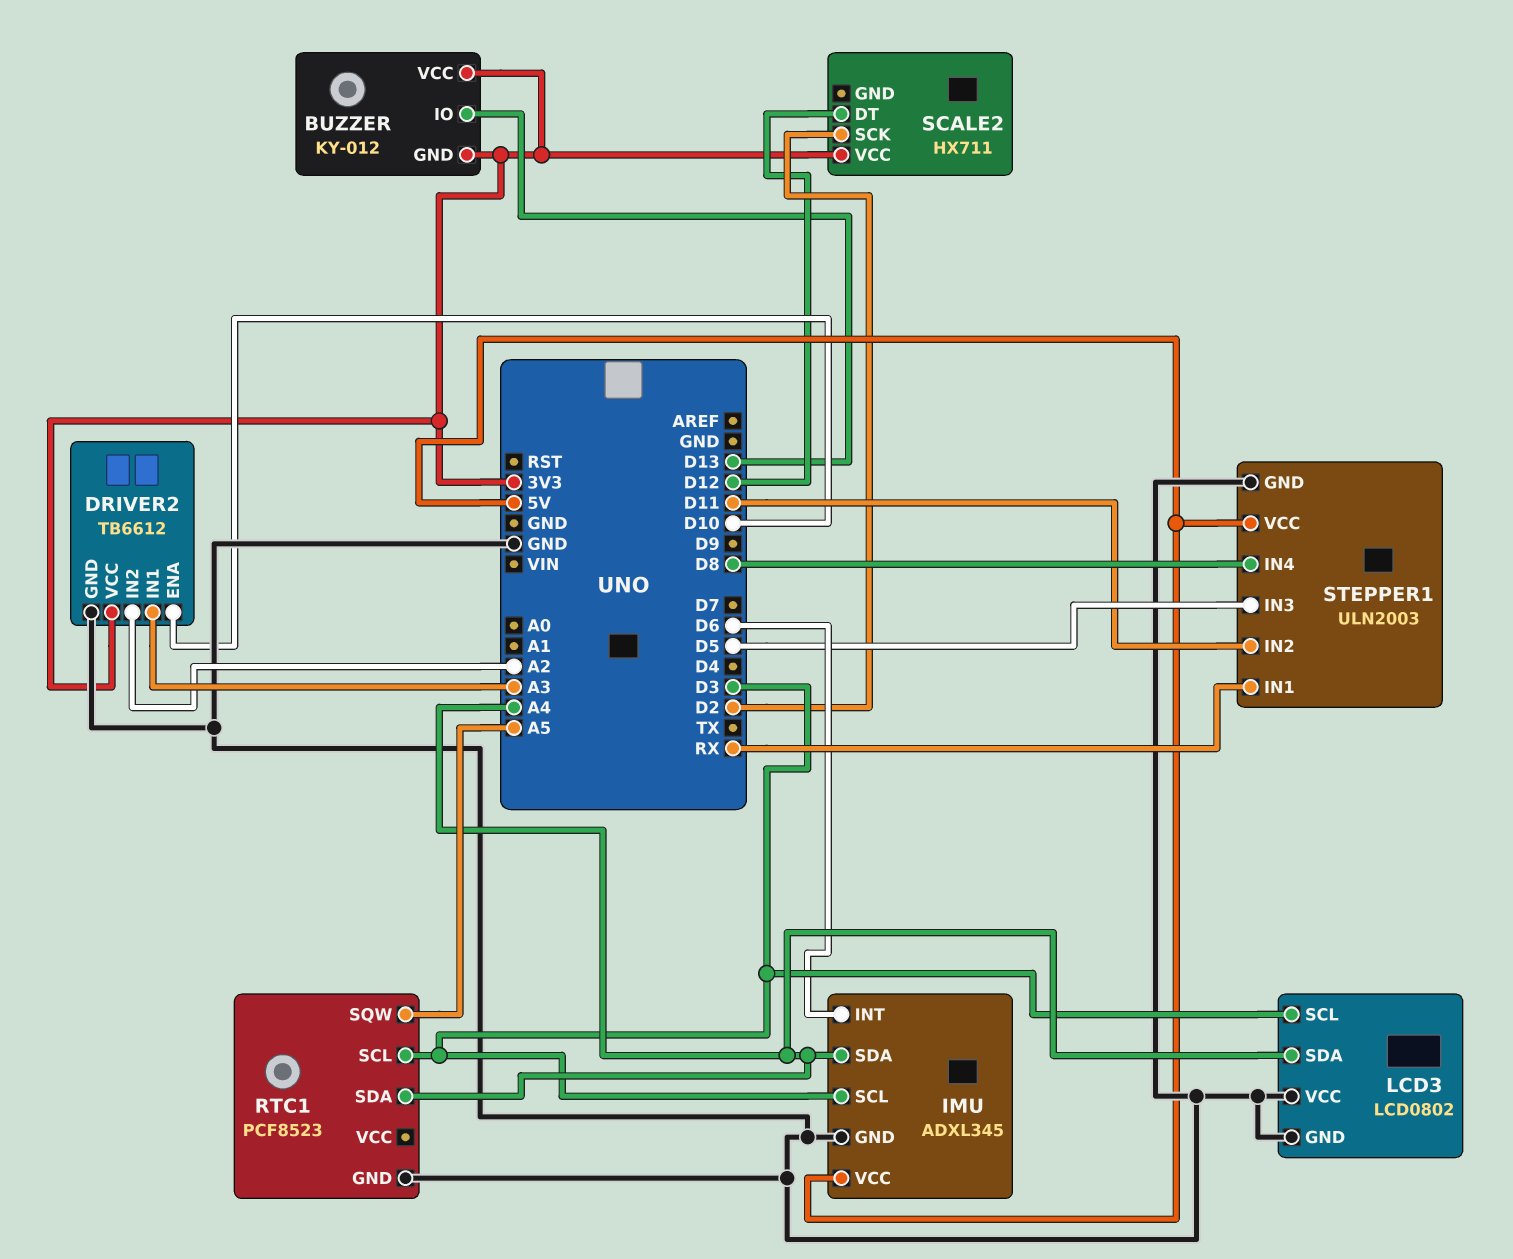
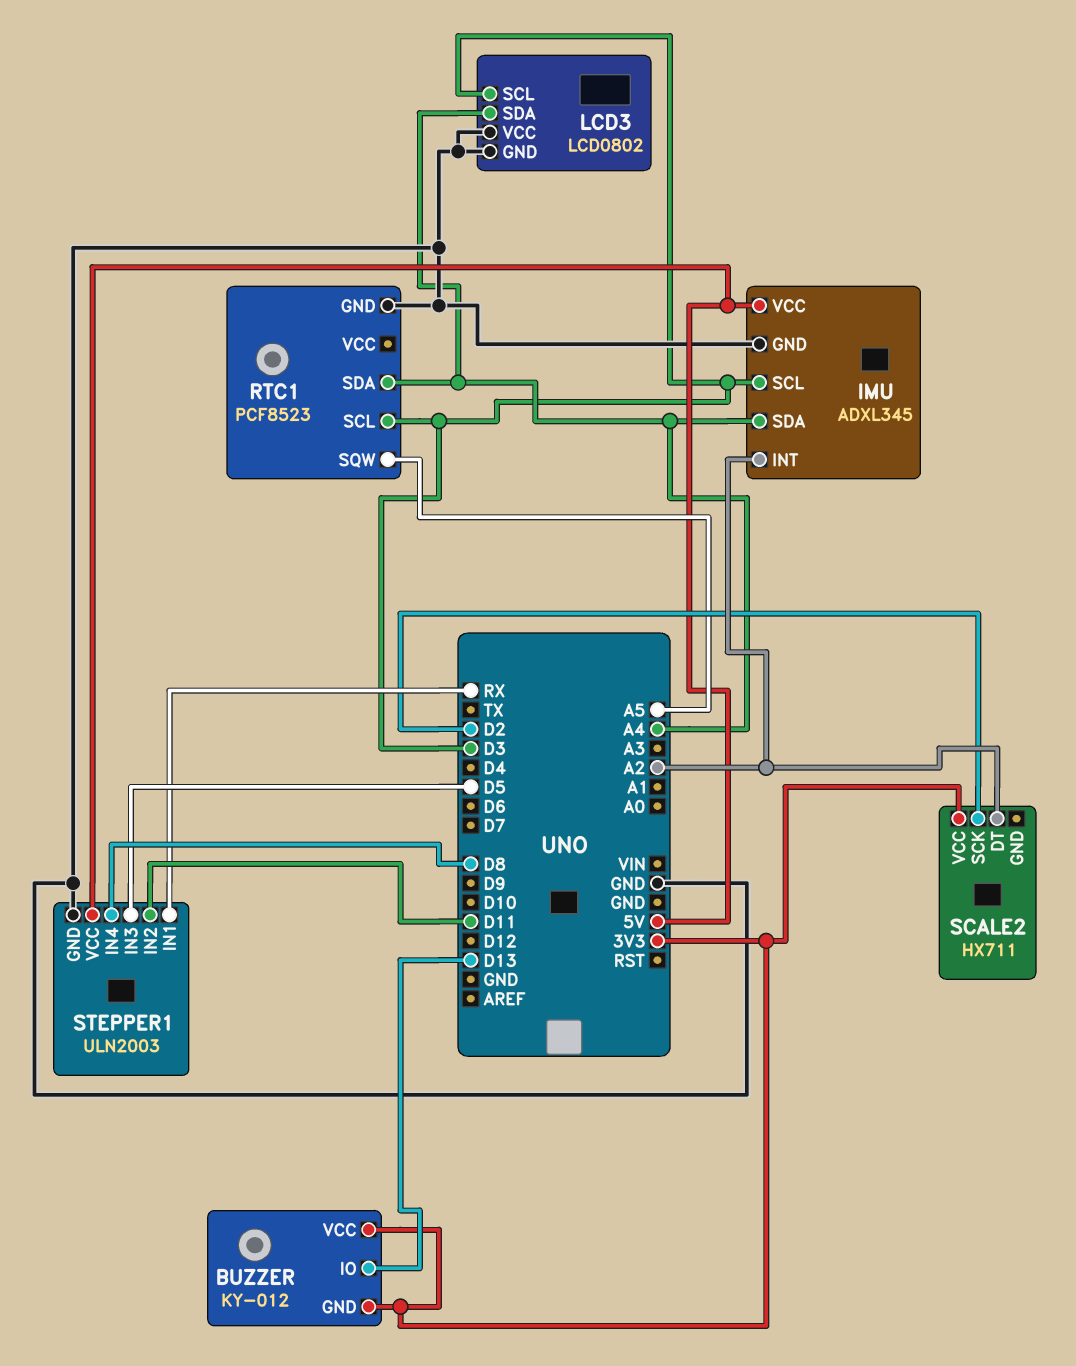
DRIVER2: TB6612 -> none
DRIVER2 pin ENA: D10 -> none
DRIVER2 pin GND: GND -> none
DRIVER2 pin IN1: A3 -> none
DRIVER2 pin IN2: A2 -> none
DRIVER2 pin VCC: 3V3 -> none
IMU pin INT: D6 -> A2
SCALE2 pin DT: D12 -> A2

